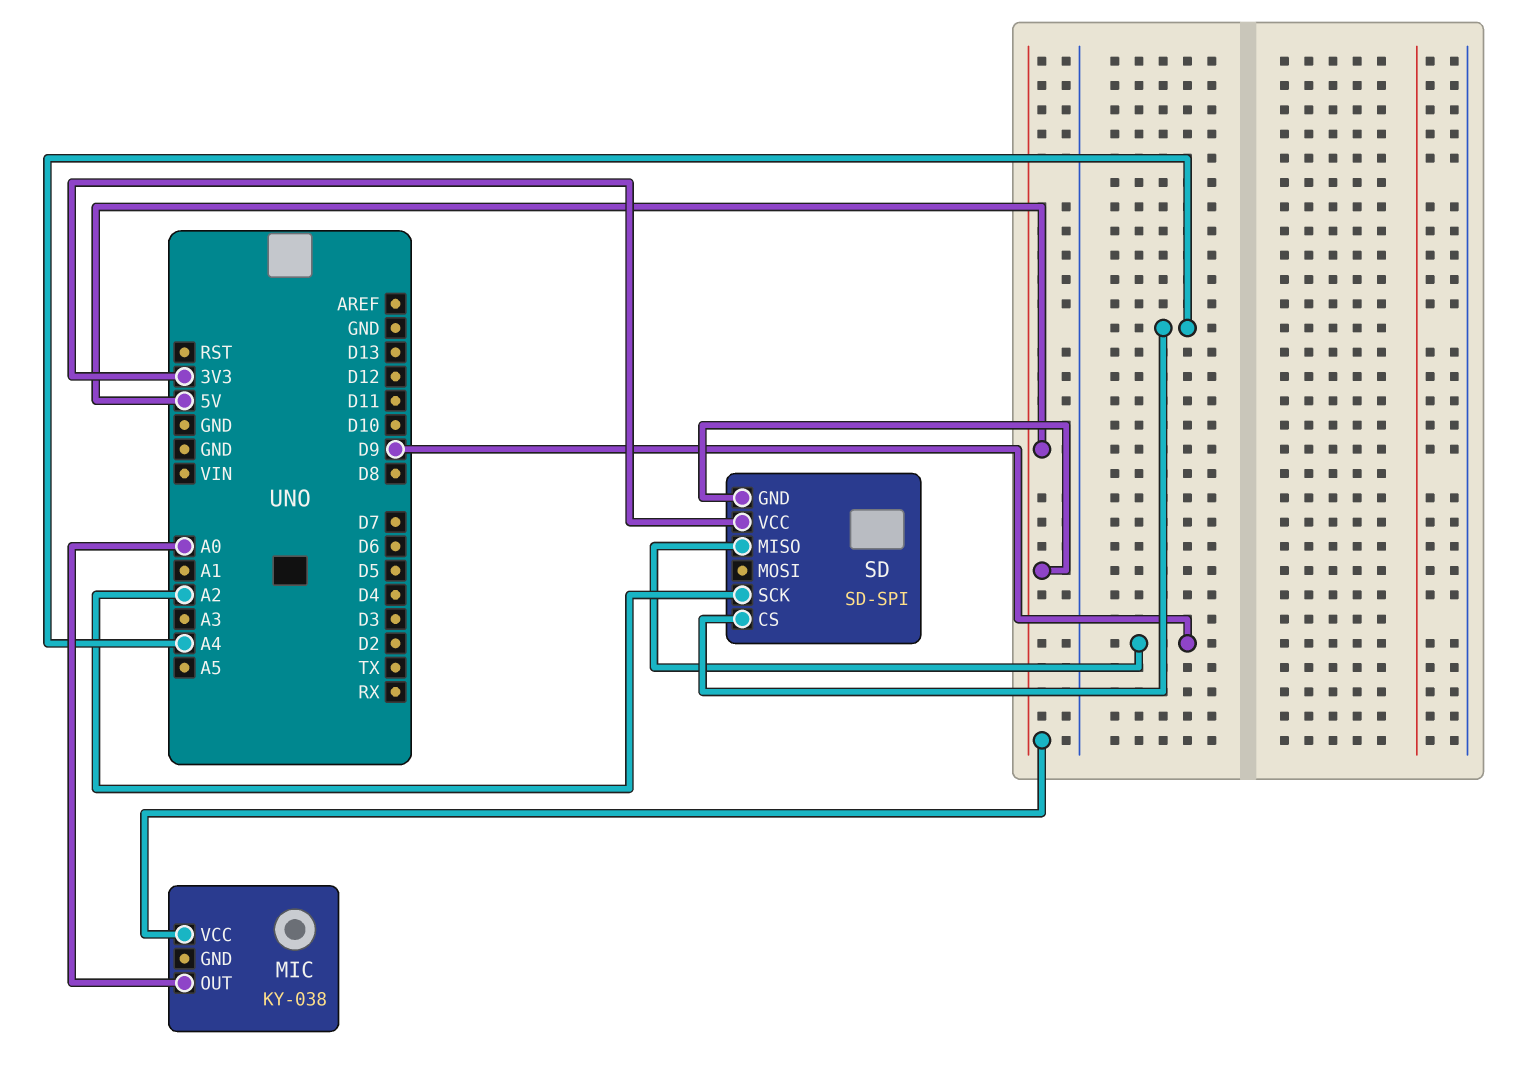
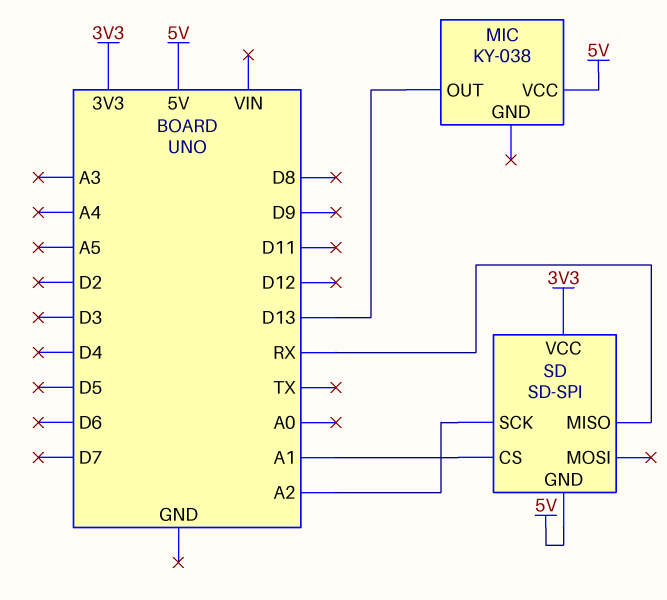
MIC pin OUT: A0 -> D13
SD pin CS: A4 -> A1
SD pin MISO: D9 -> RX

